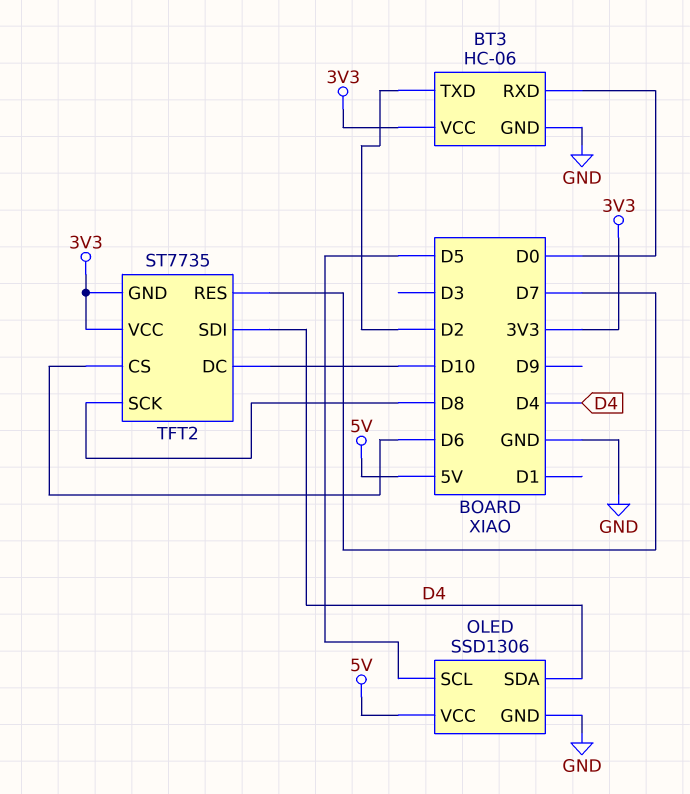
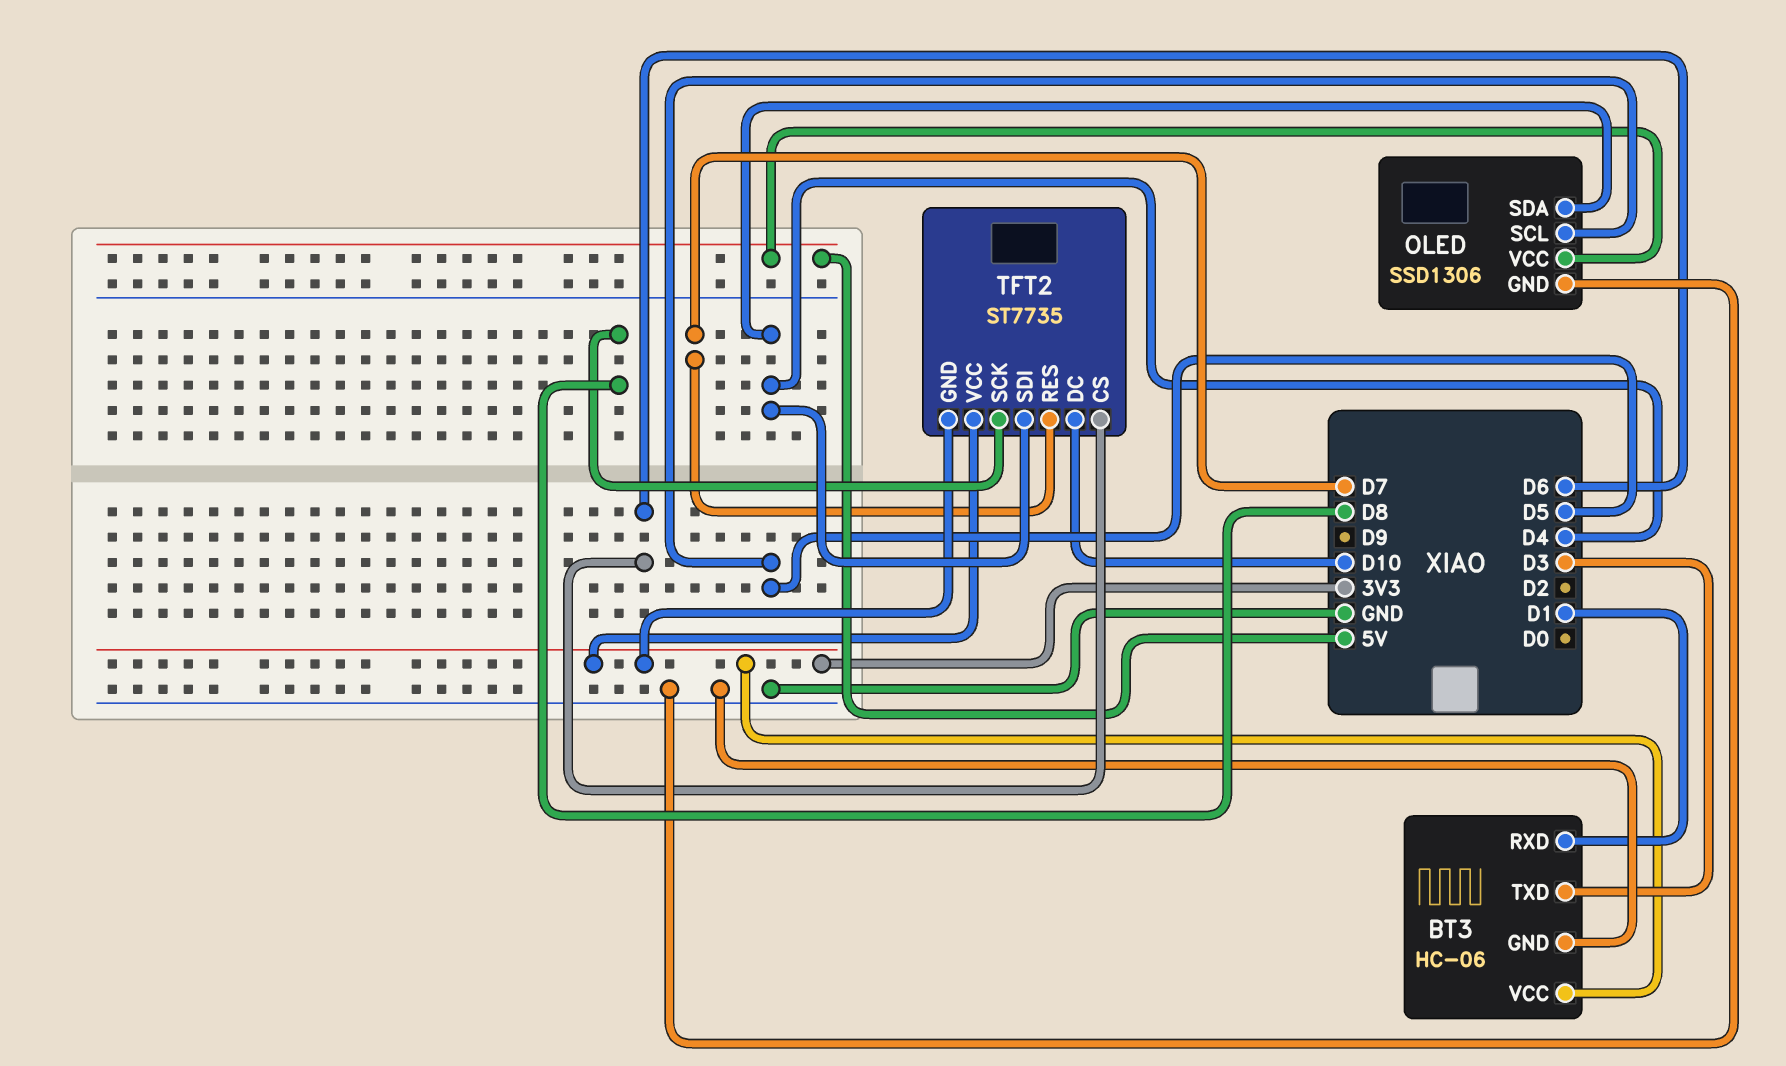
BT3 pin RXD: D0 -> D1
BT3 pin TXD: D2 -> D3

